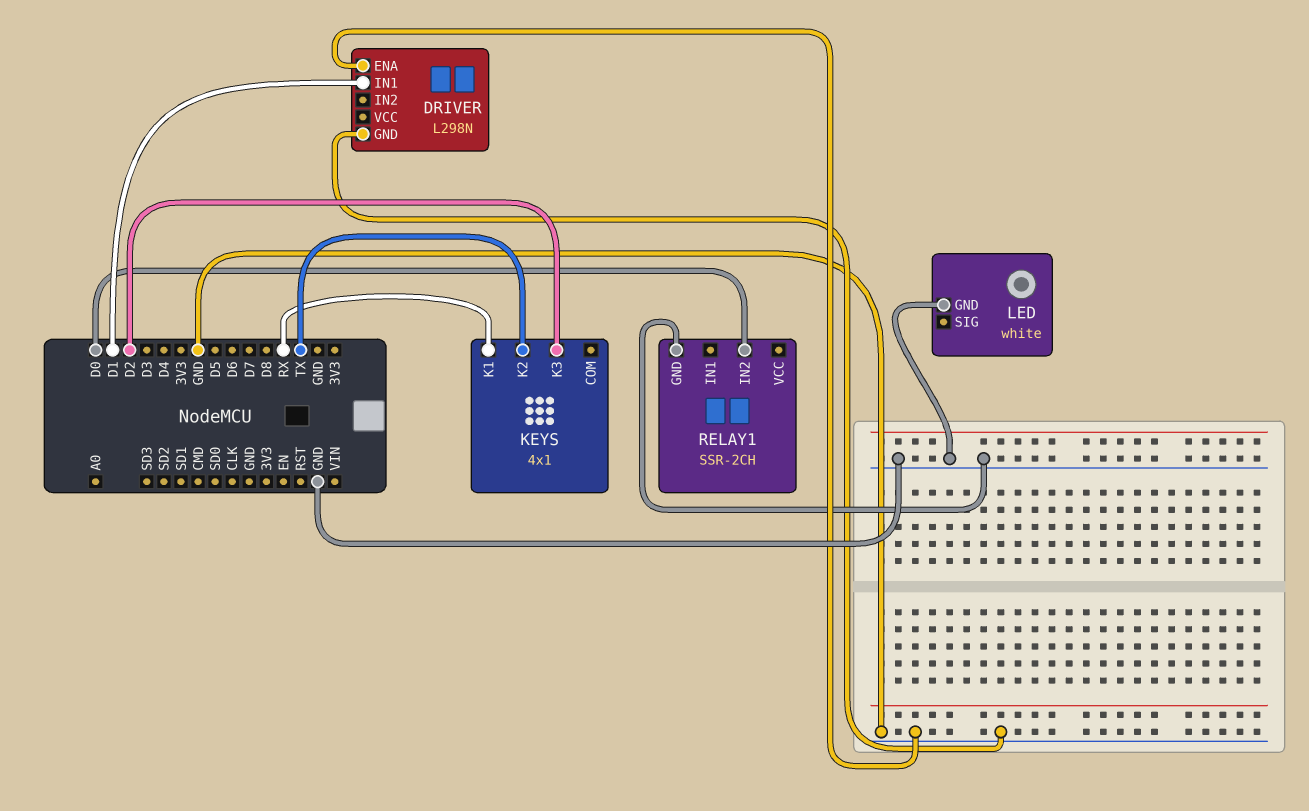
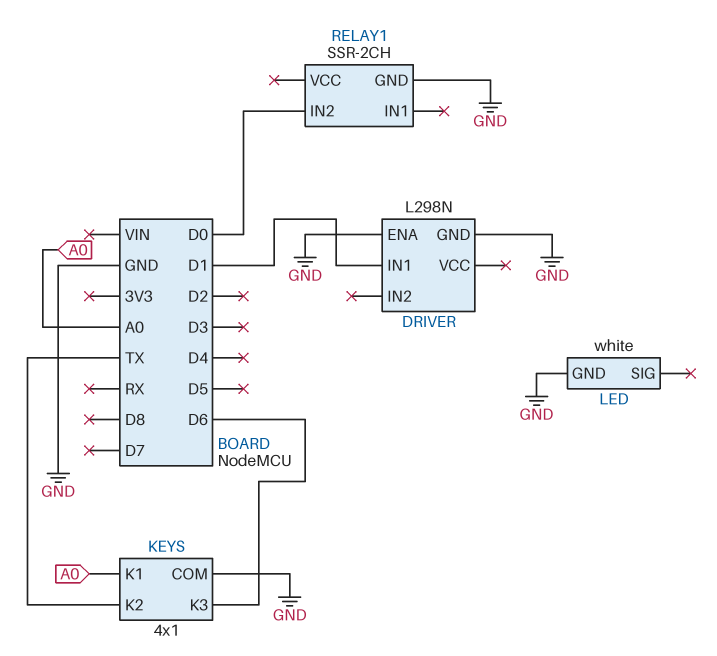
KEYS pin COM: none -> GND
KEYS pin K1: RX -> A0
KEYS pin K3: D2 -> D6

